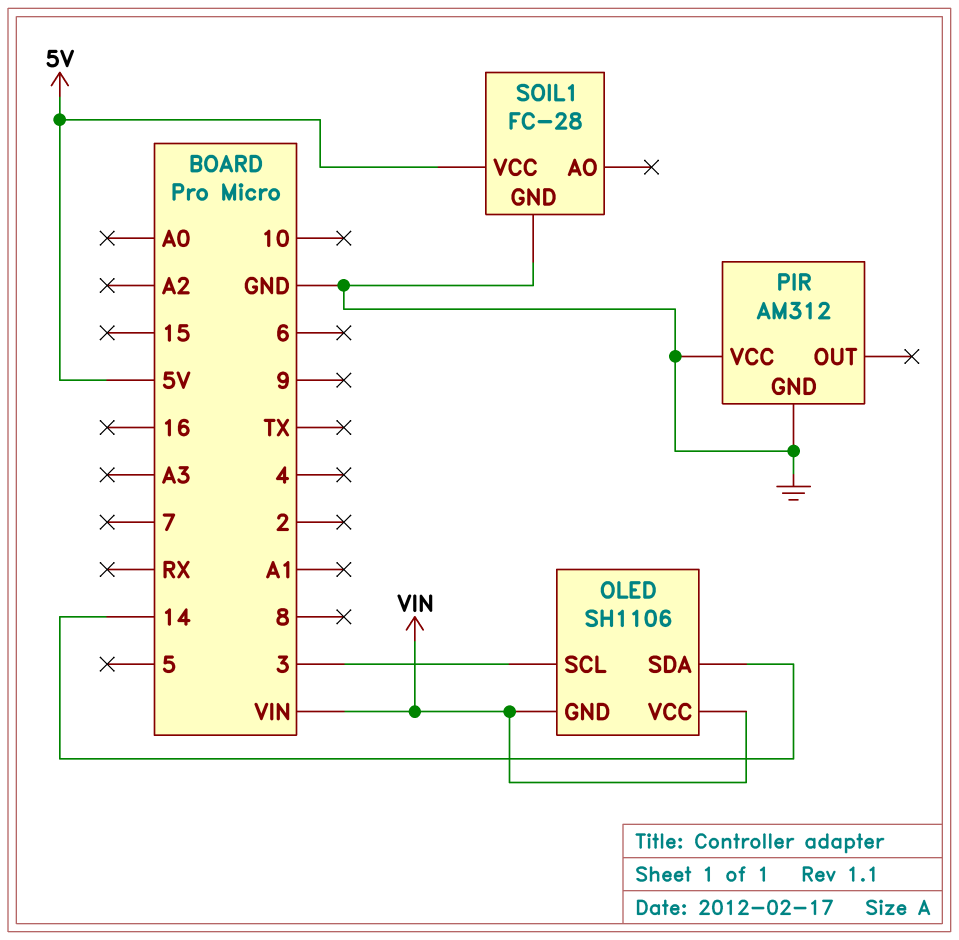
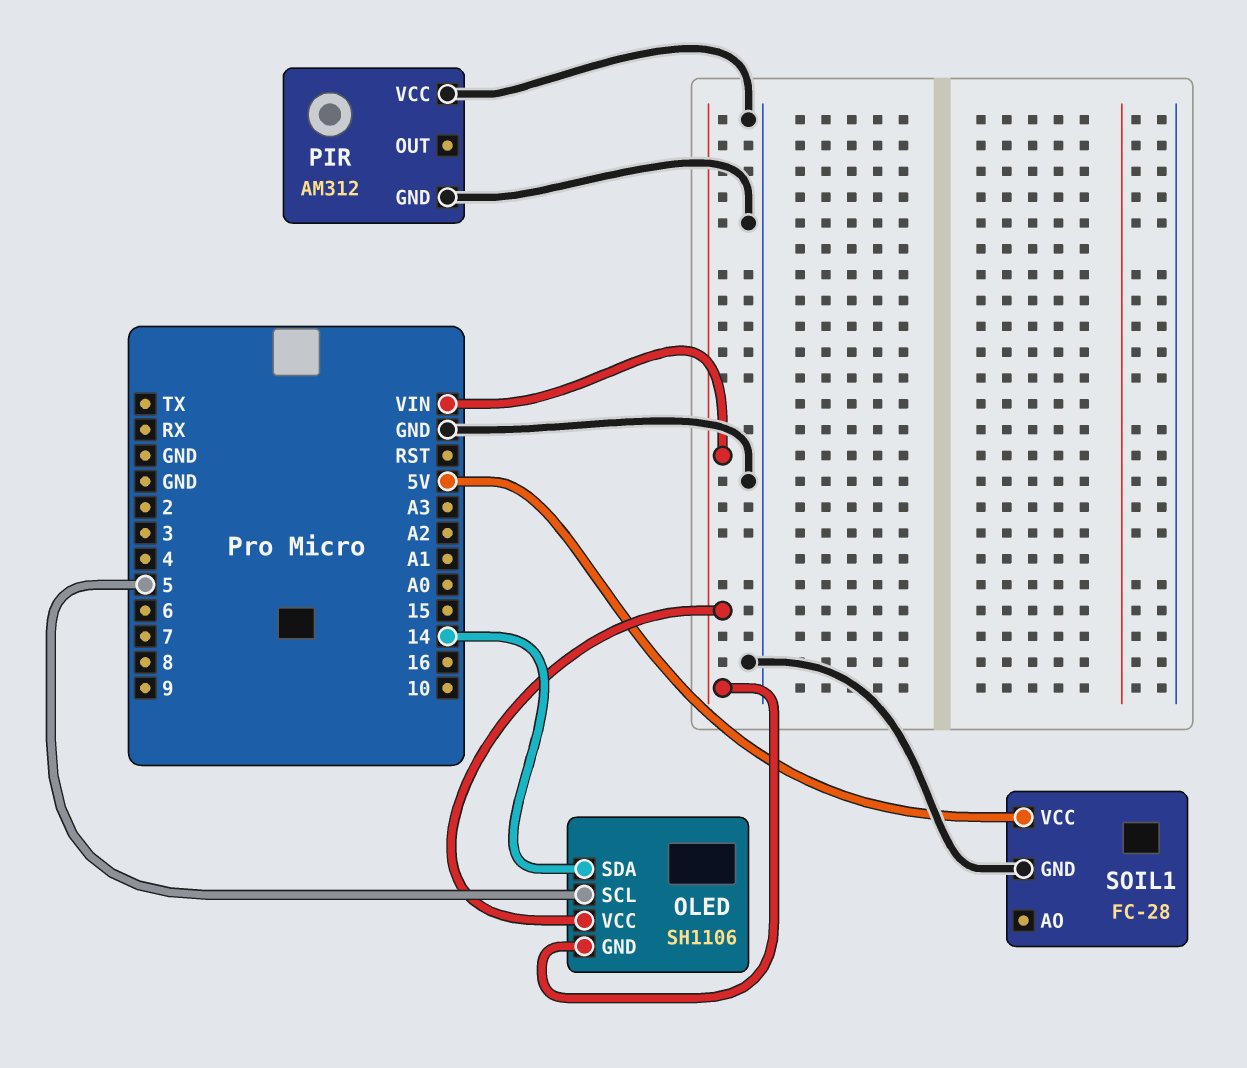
OLED pin SCL: 3 -> 5

